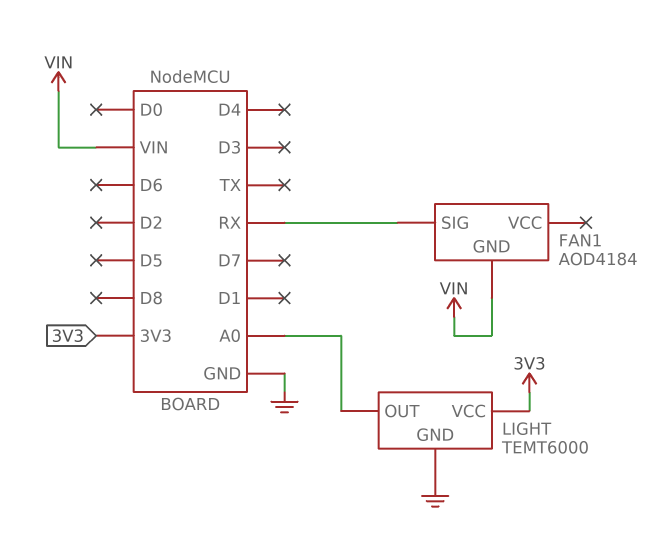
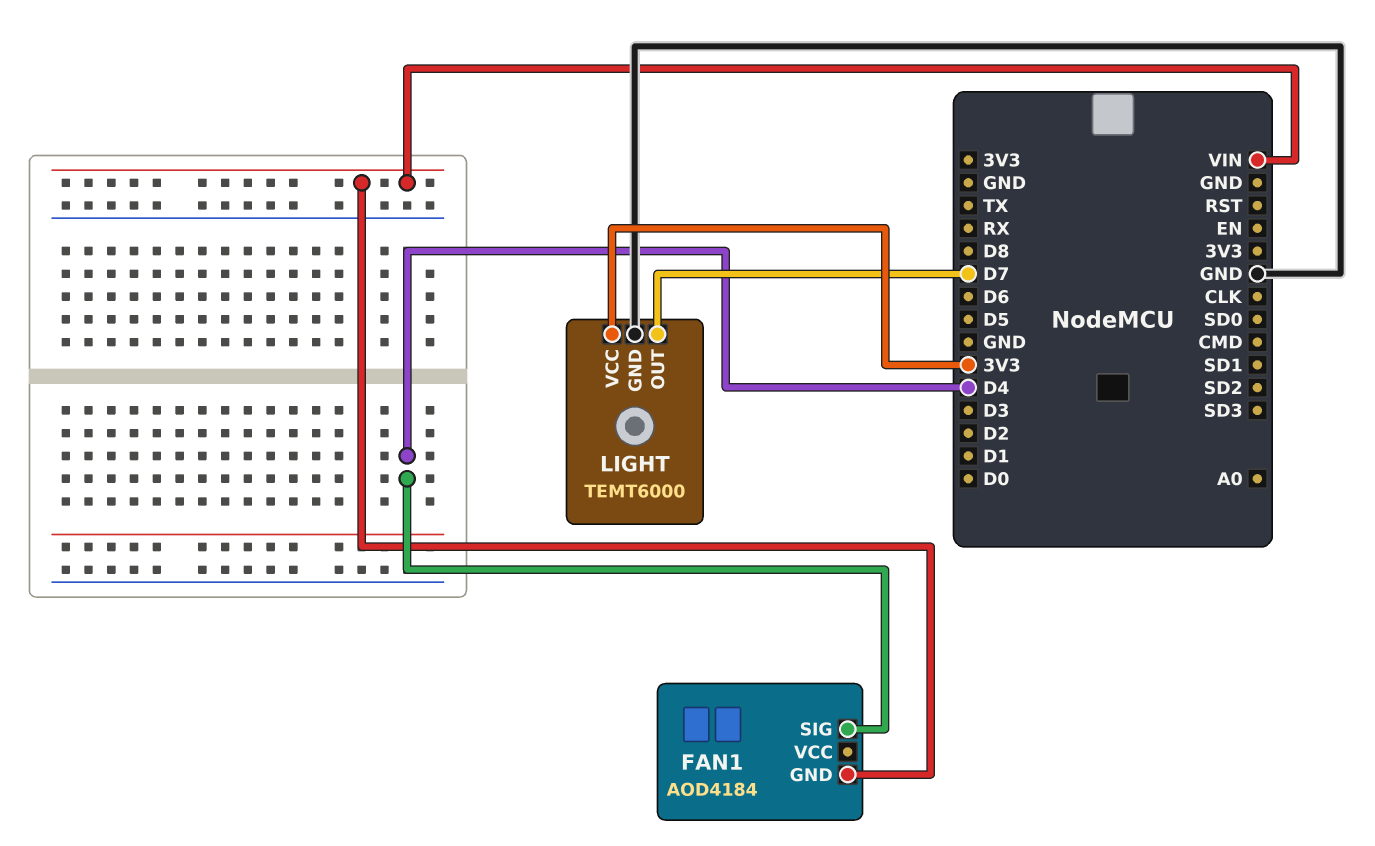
FAN1 pin SIG: RX -> D4
LIGHT pin OUT: A0 -> D7

